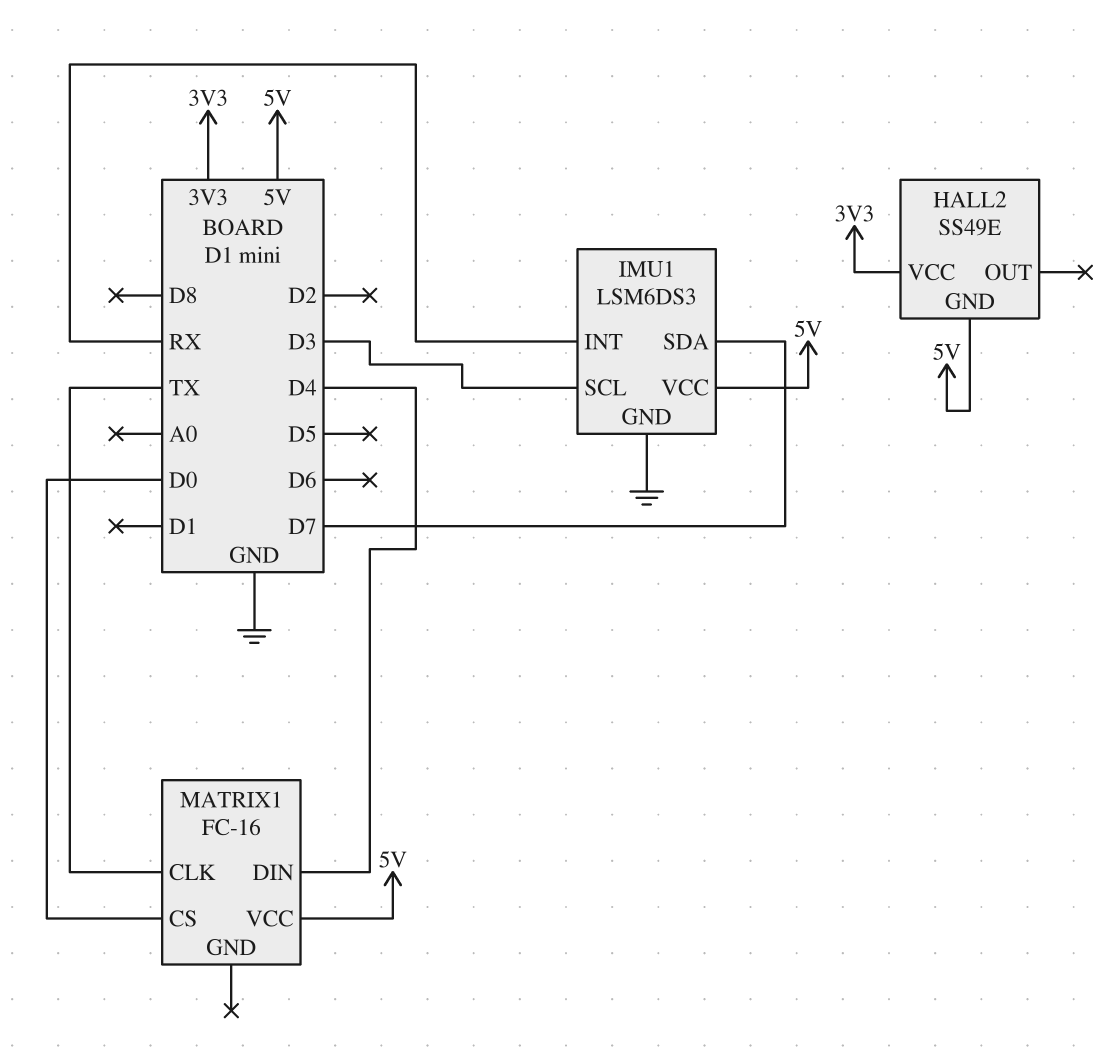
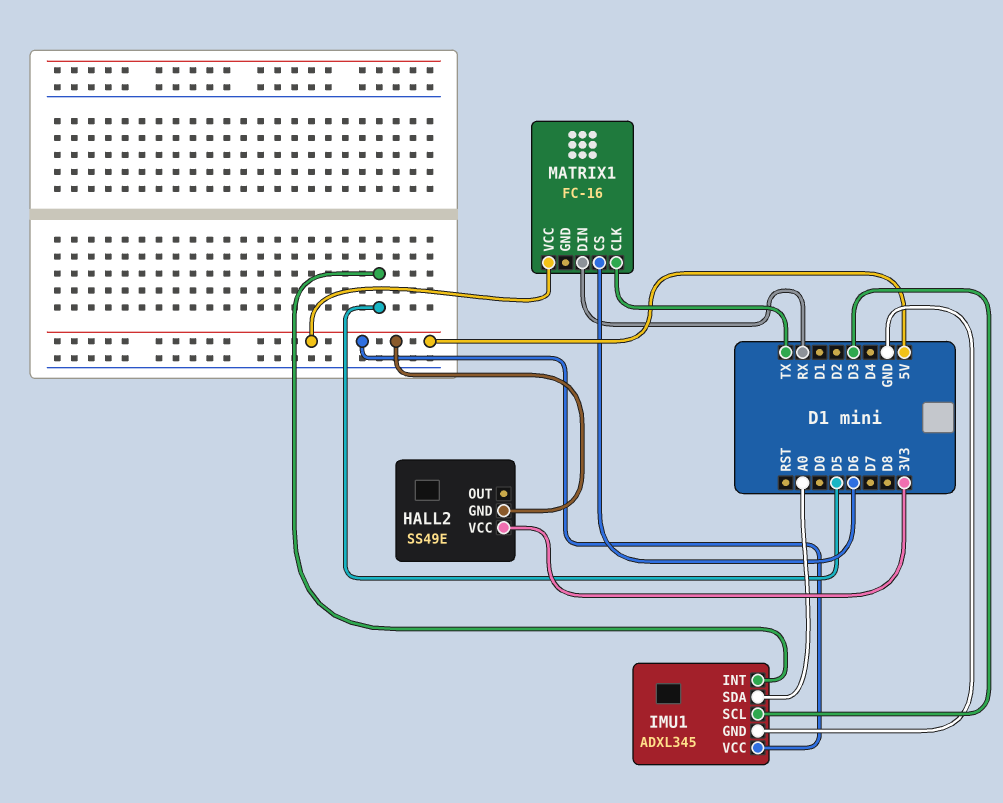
IMU1: LSM6DS3 -> ADXL345
IMU1 pin INT: RX -> D5
IMU1 pin SDA: D7 -> A0
MATRIX1 pin CS: D0 -> D6
MATRIX1 pin DIN: D4 -> RX

